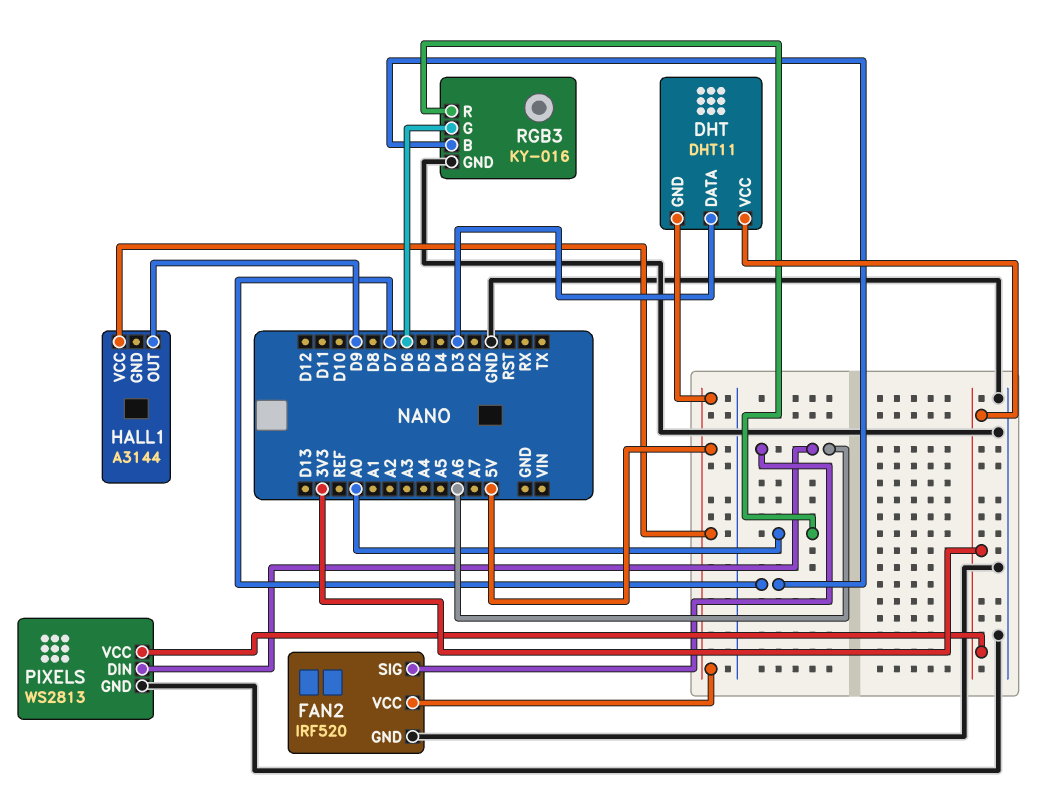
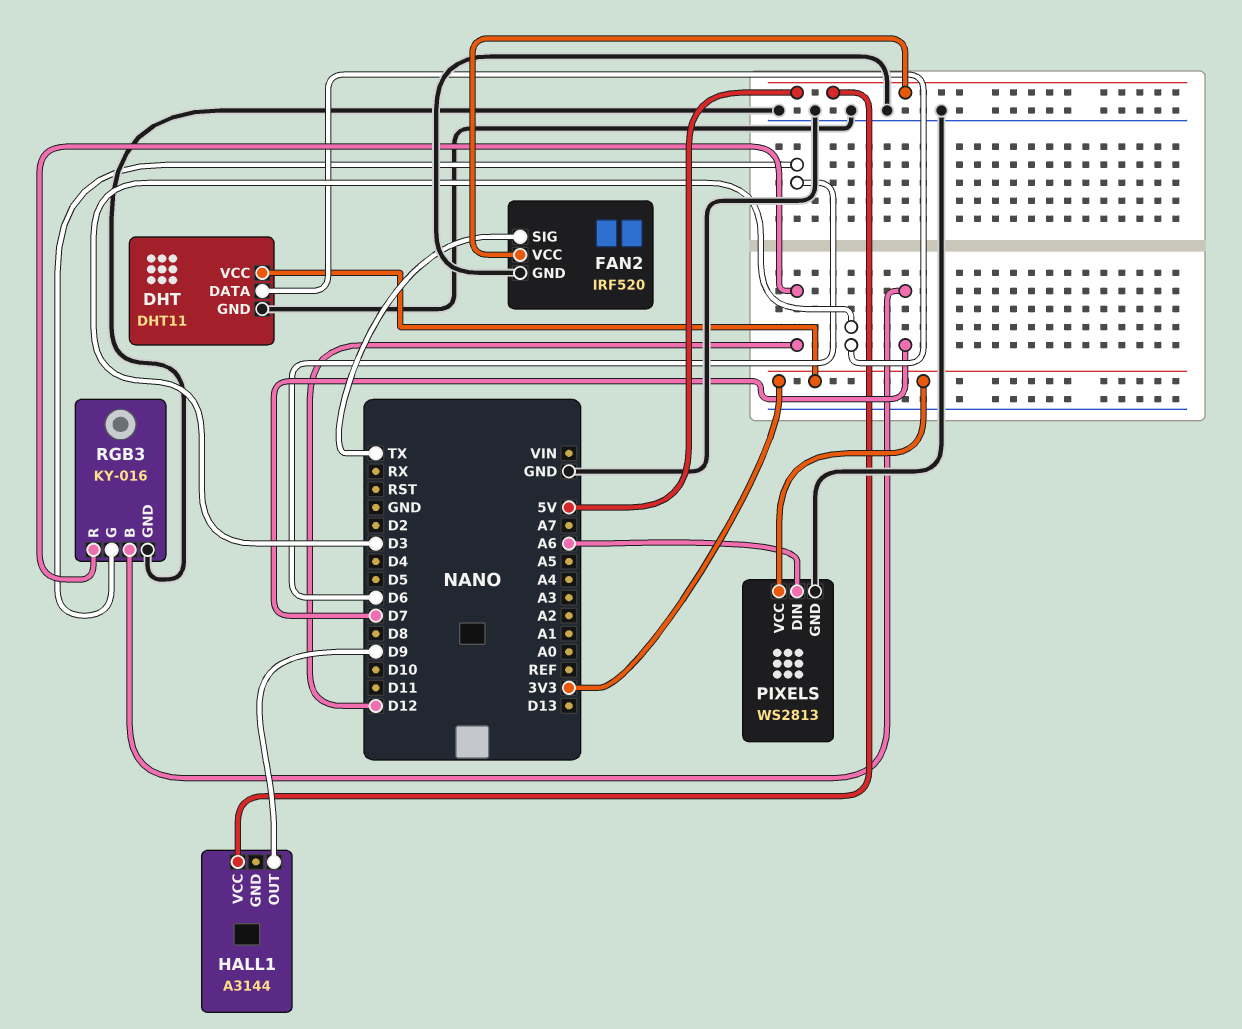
DHT pin GND: 5V -> GND
FAN2 pin SIG: A6 -> TX
RGB3 pin R: A0 -> D12

